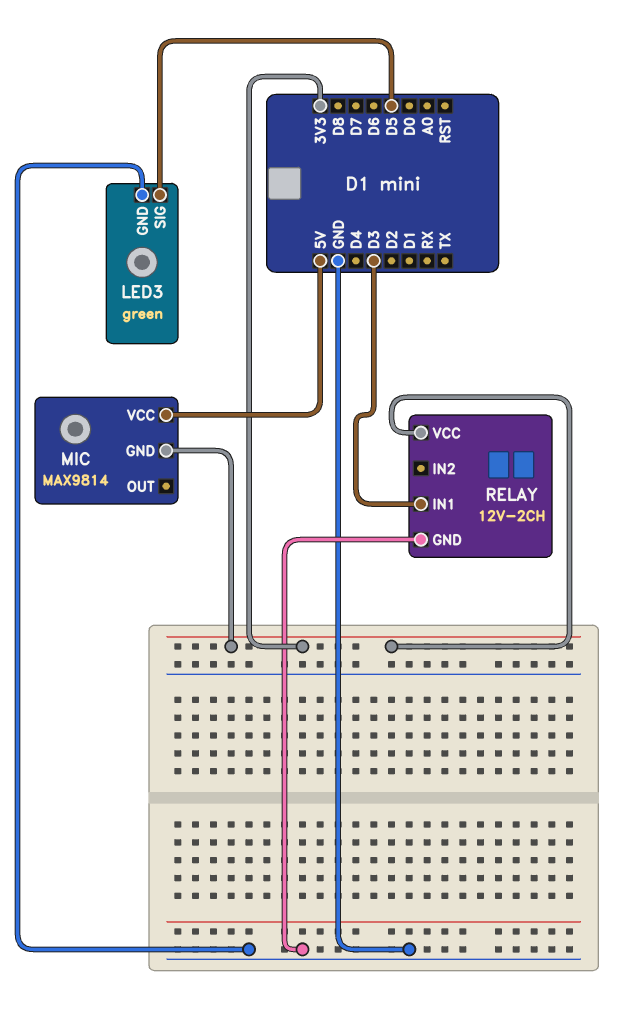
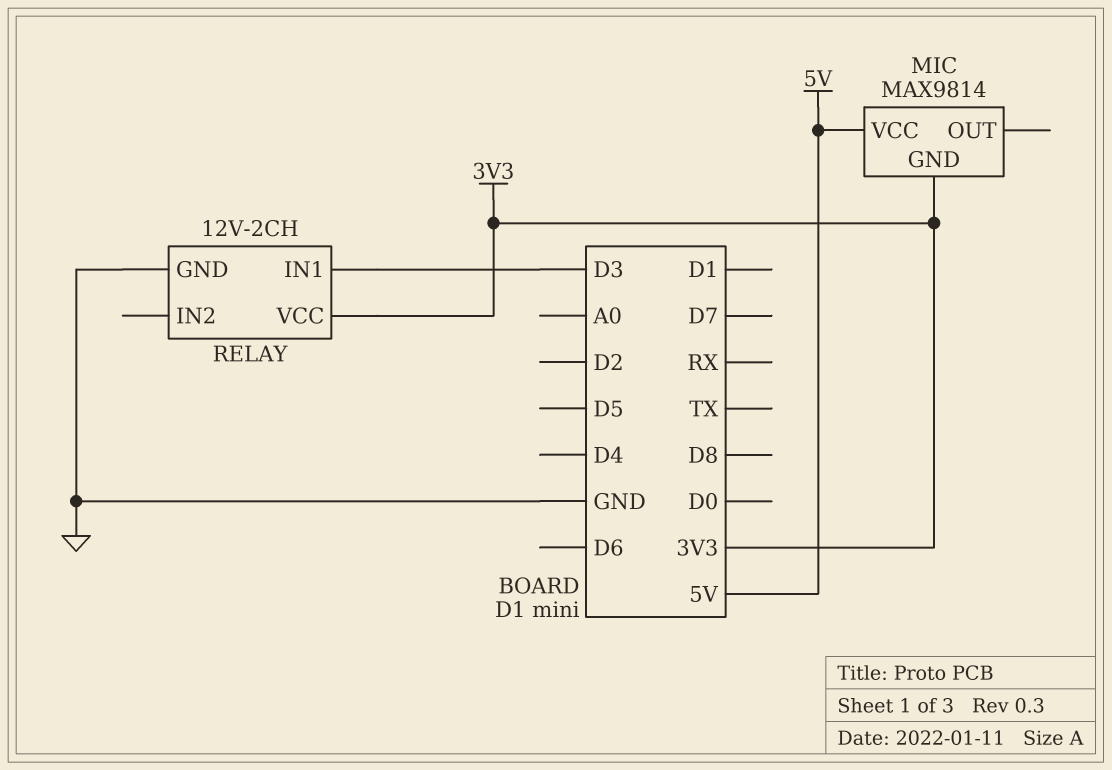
LED3: green -> none
LED3 pin GND: GND -> none
LED3 pin SIG: D5 -> none

